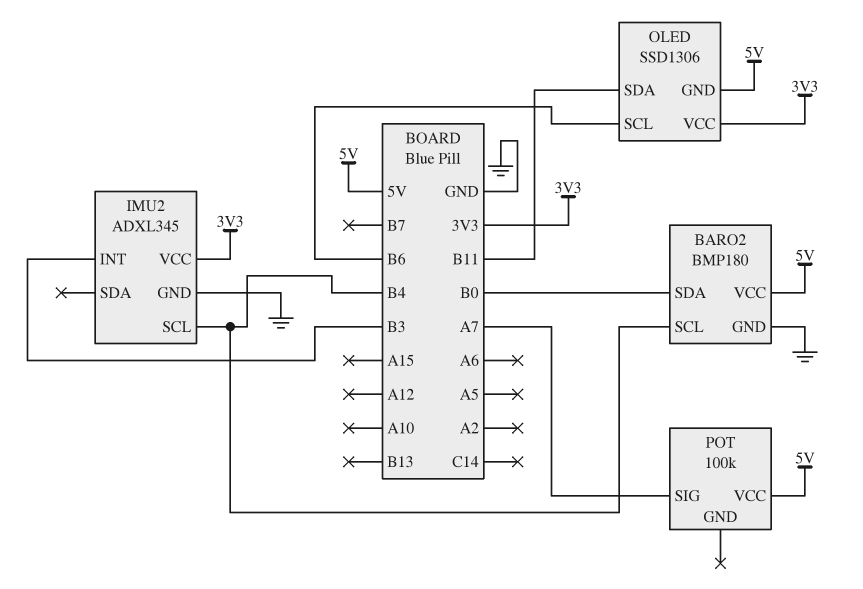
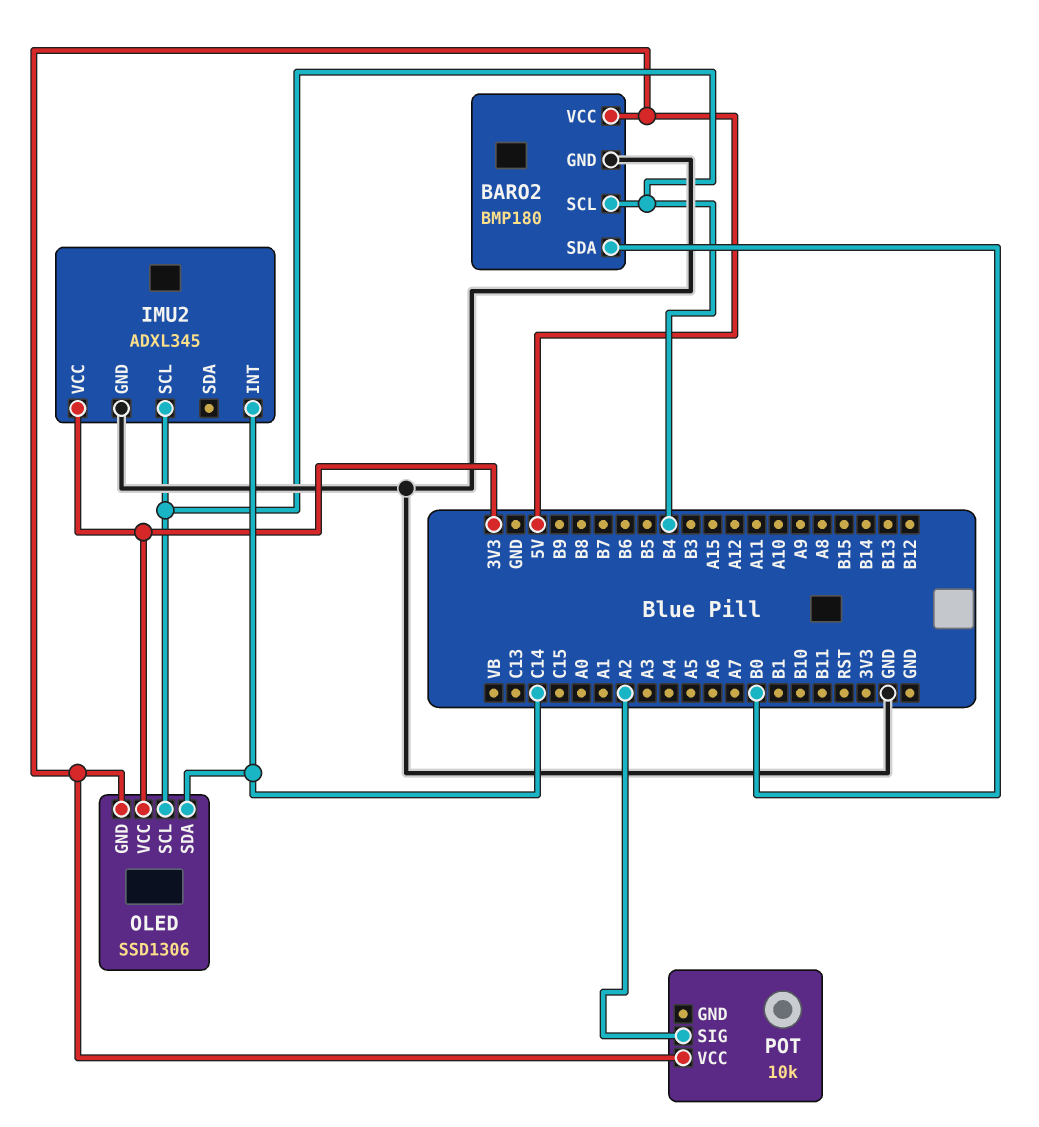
IMU2 pin INT: B3 -> C14
OLED pin SCL: B6 -> B4
OLED pin SDA: B11 -> C14
POT: 100k -> 10k
POT pin SIG: A7 -> A2

